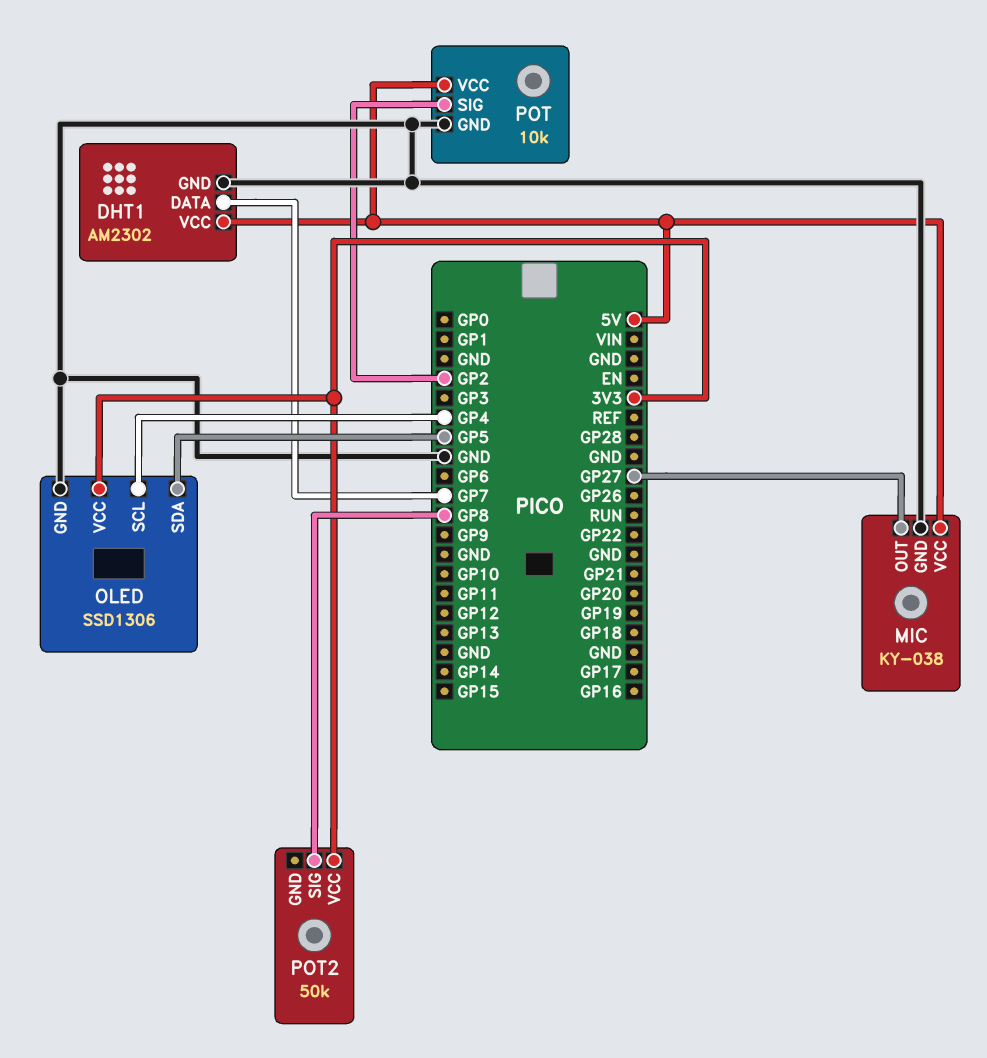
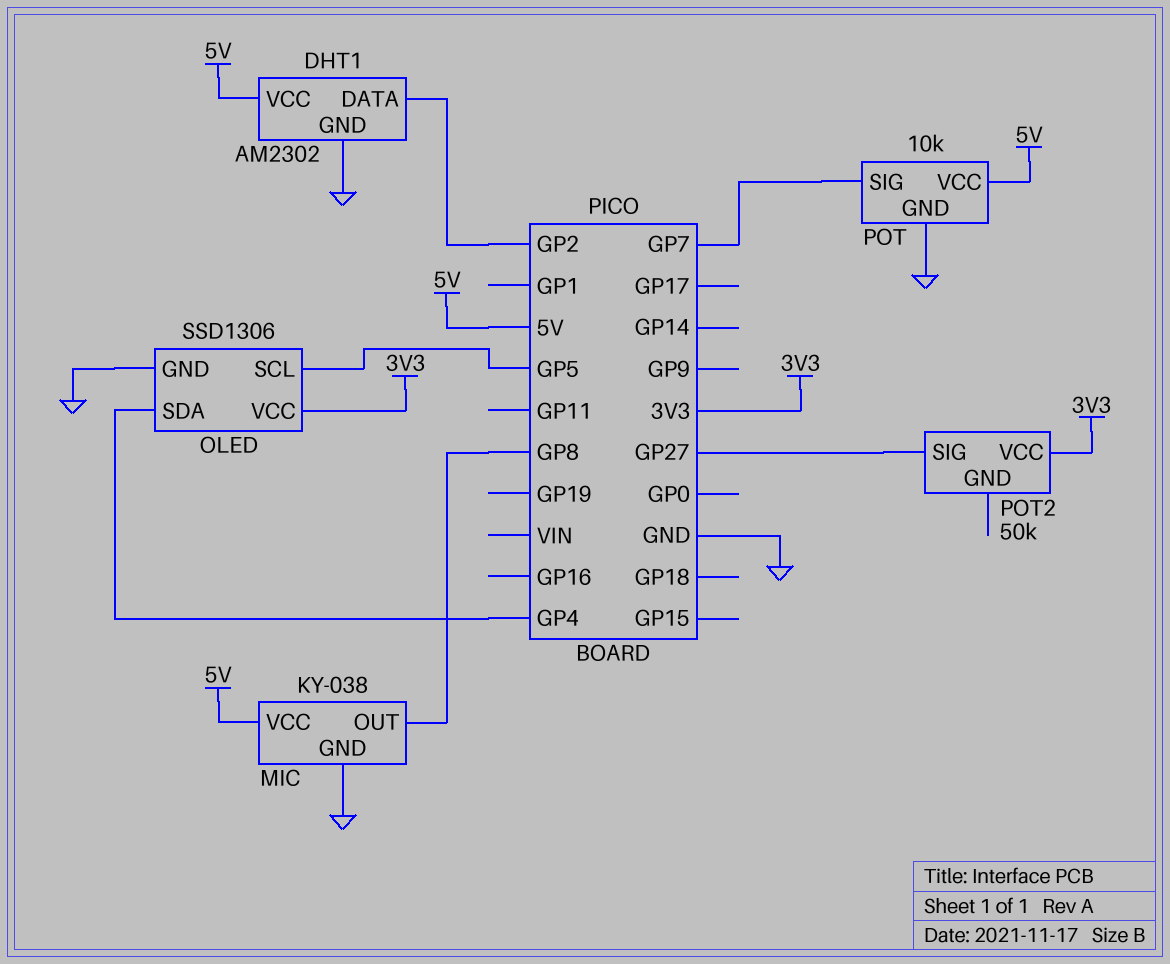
DHT1 pin DATA: GP7 -> GP2
MIC pin OUT: GP27 -> GP8
OLED pin SCL: GP4 -> GP5
OLED pin SDA: GP5 -> GP4
POT pin SIG: GP2 -> GP7
POT2 pin SIG: GP8 -> GP27

